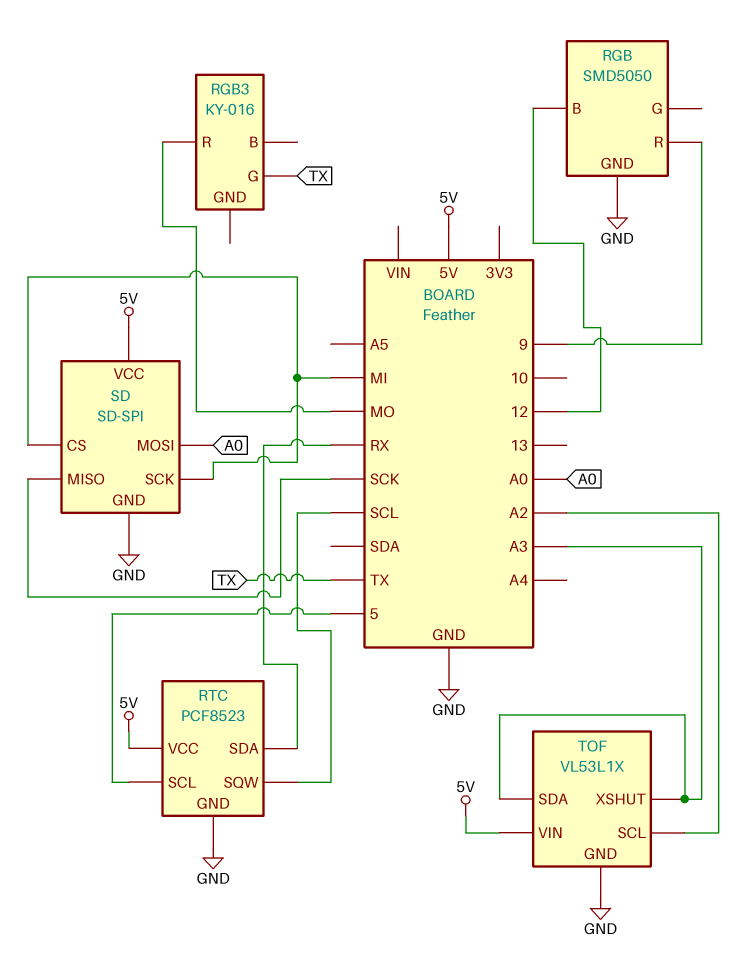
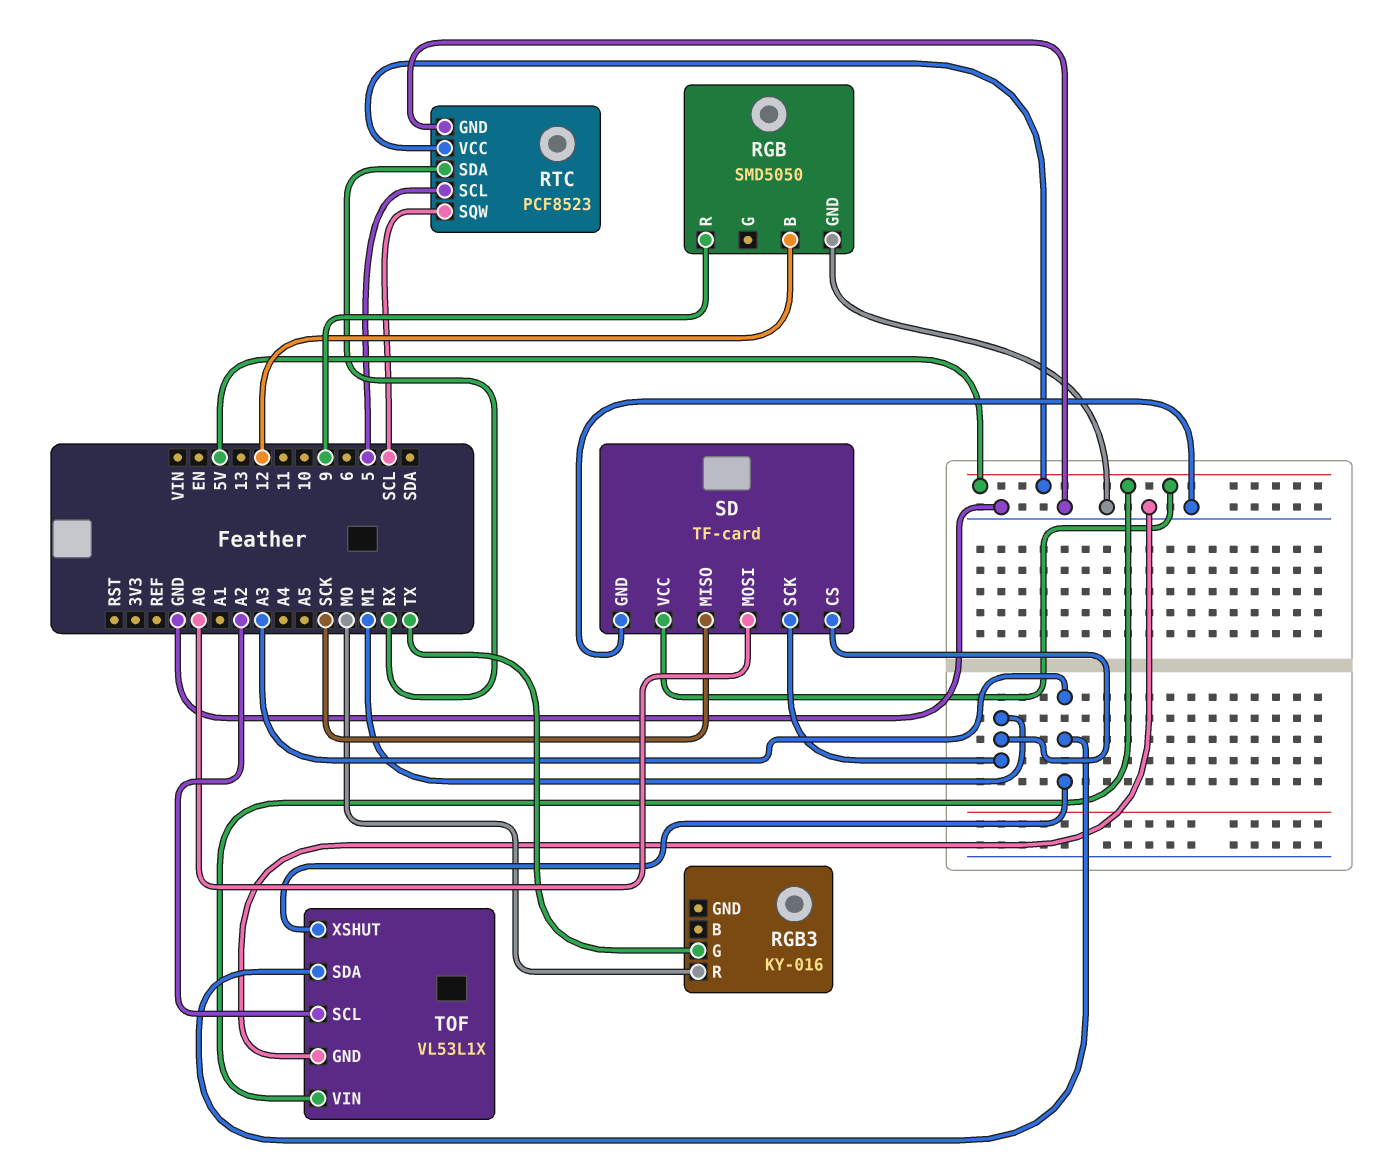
SD: SD-SPI -> TF-card

